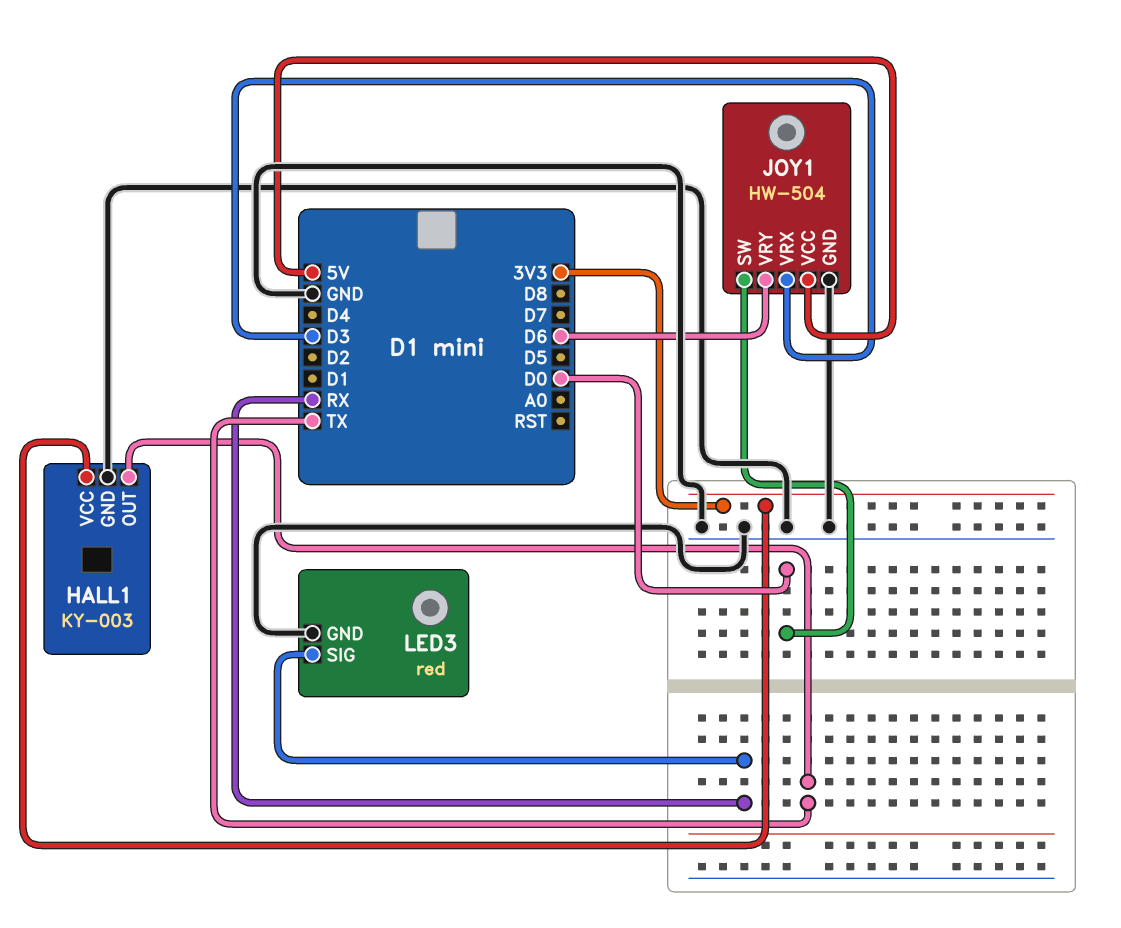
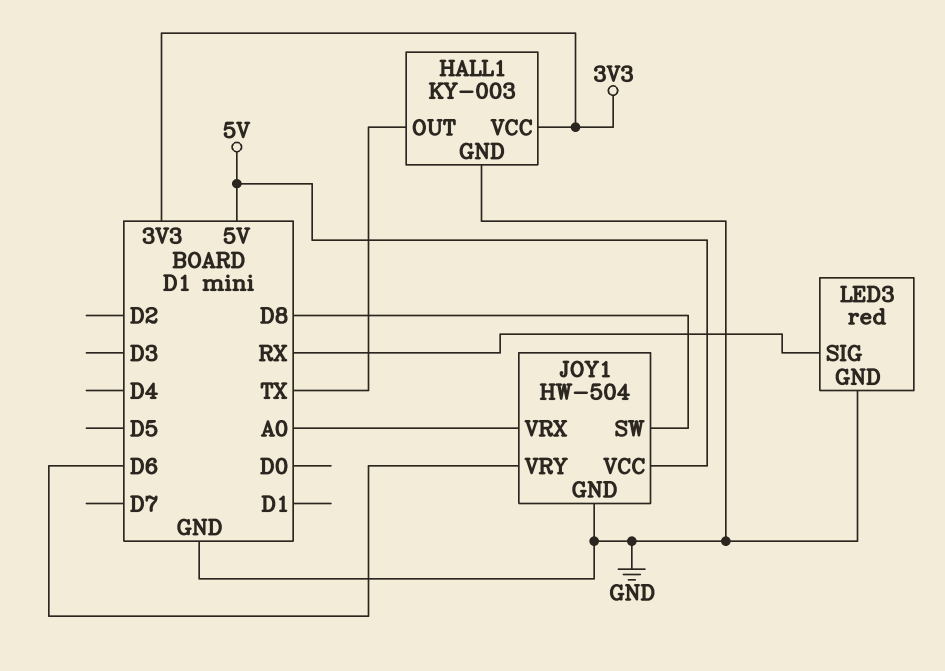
JOY1 pin SW: D0 -> D8
JOY1 pin VRX: D3 -> A0

